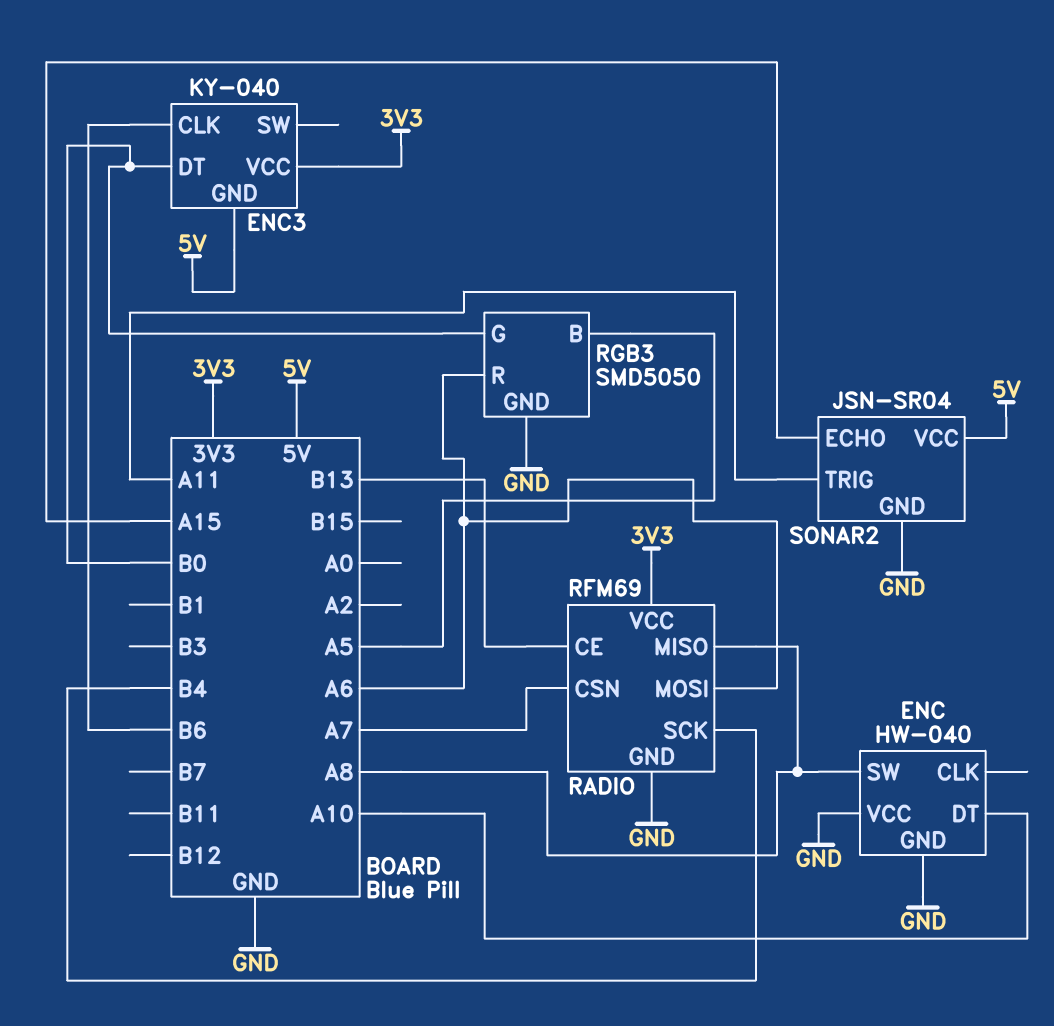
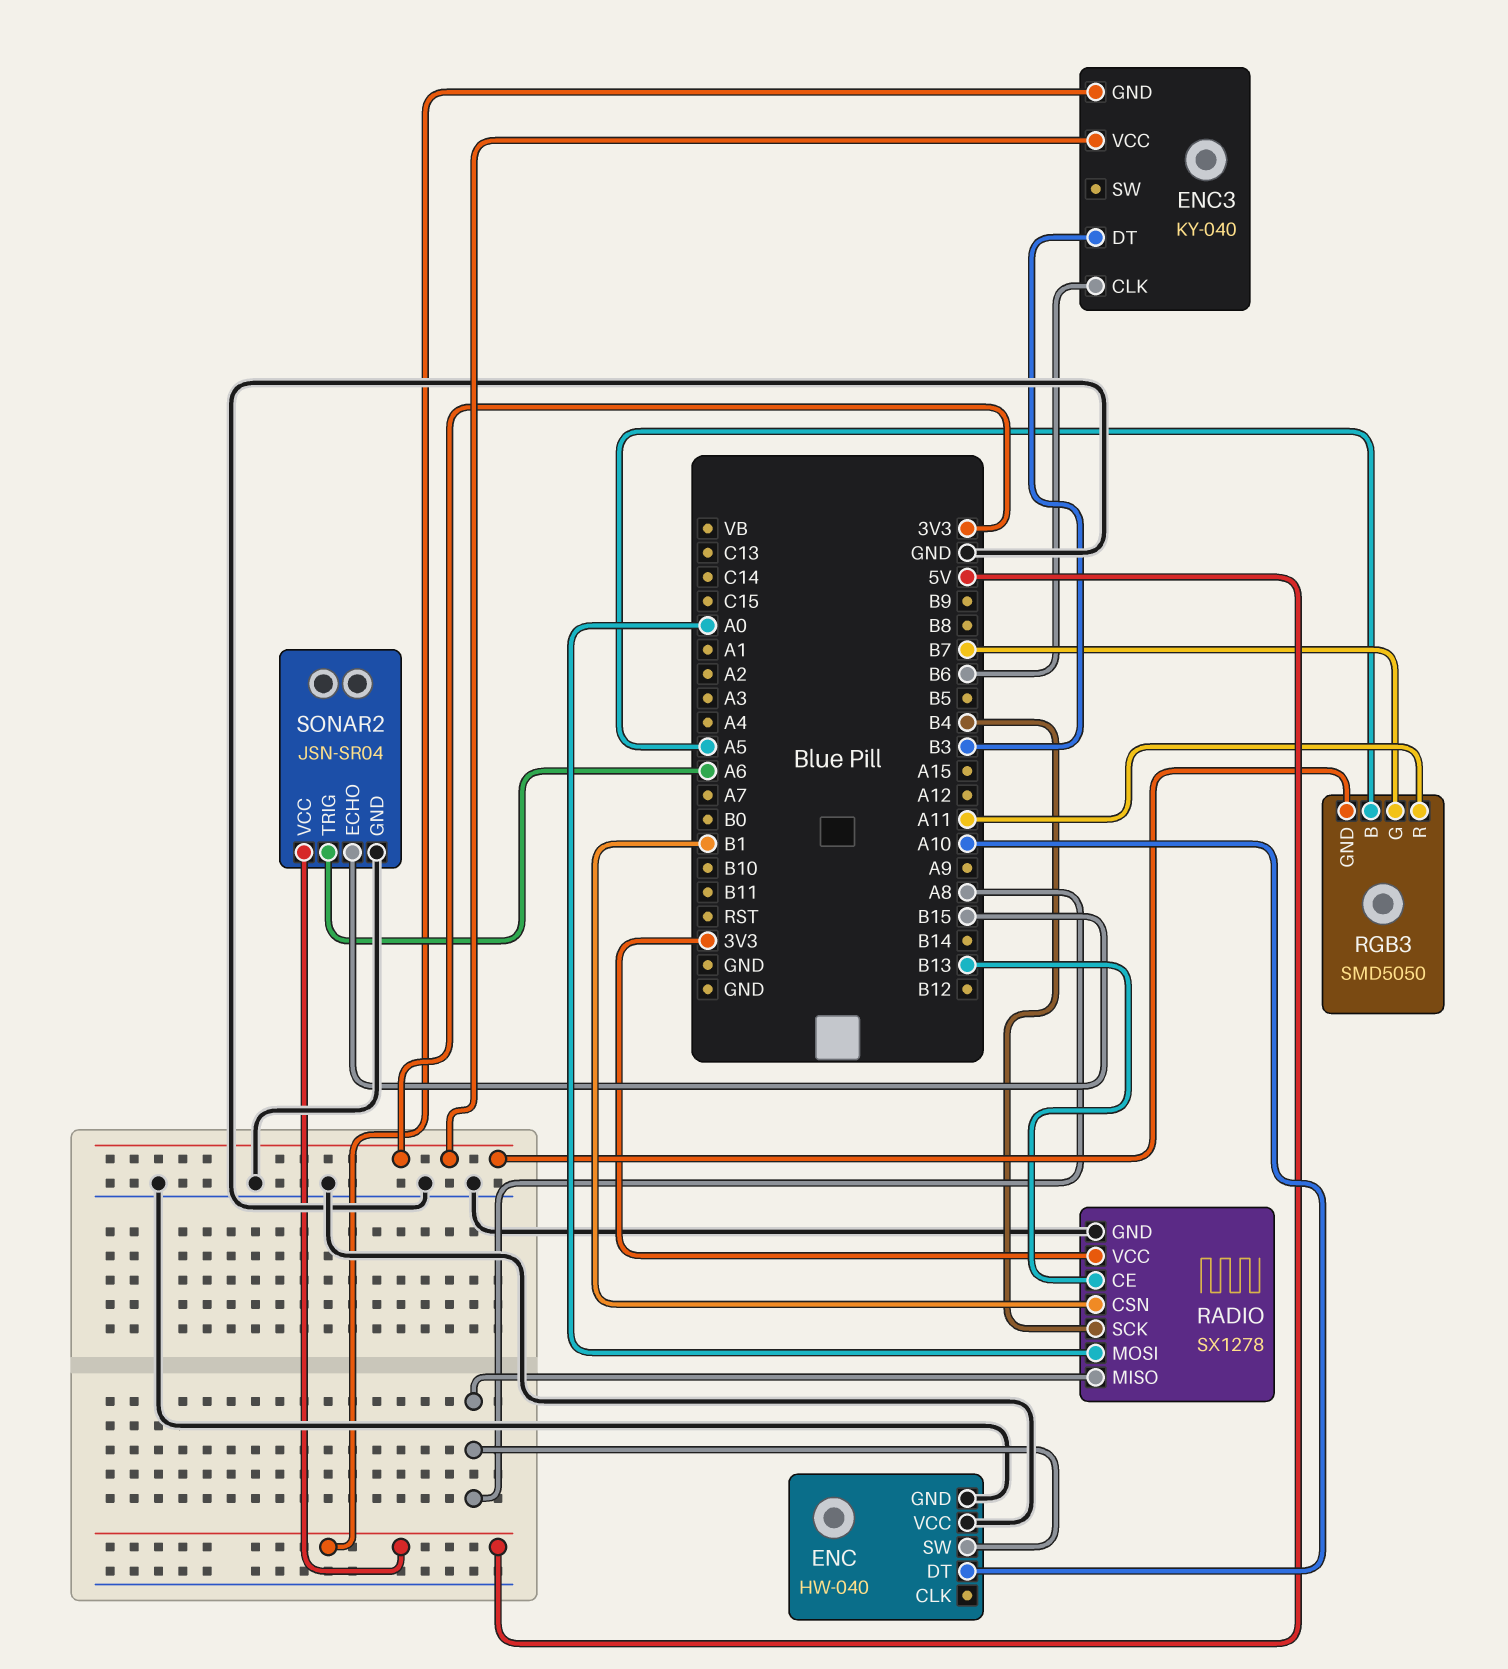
ENC3 pin DT: B0 -> B3
RADIO: RFM69 -> SX1278
RADIO pin CSN: A7 -> B1
RADIO pin MOSI: A6 -> A0
RGB3 pin G: B0 -> B7
RGB3 pin GND: GND -> 3V3
RGB3 pin R: A6 -> A11
SONAR2 pin ECHO: A15 -> B15
SONAR2 pin TRIG: A11 -> A6

